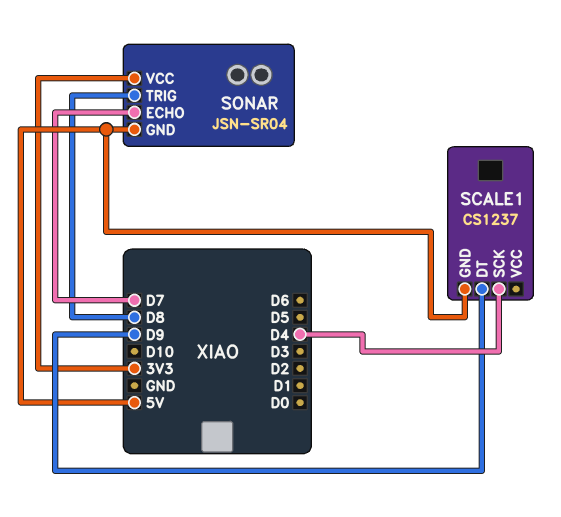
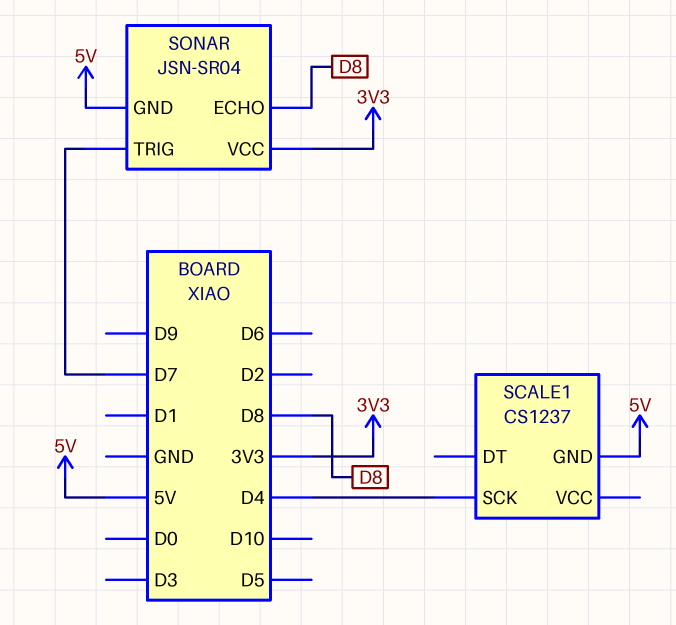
SCALE1 pin DT: D9 -> none
SONAR pin ECHO: D7 -> D8
SONAR pin TRIG: D8 -> D7

